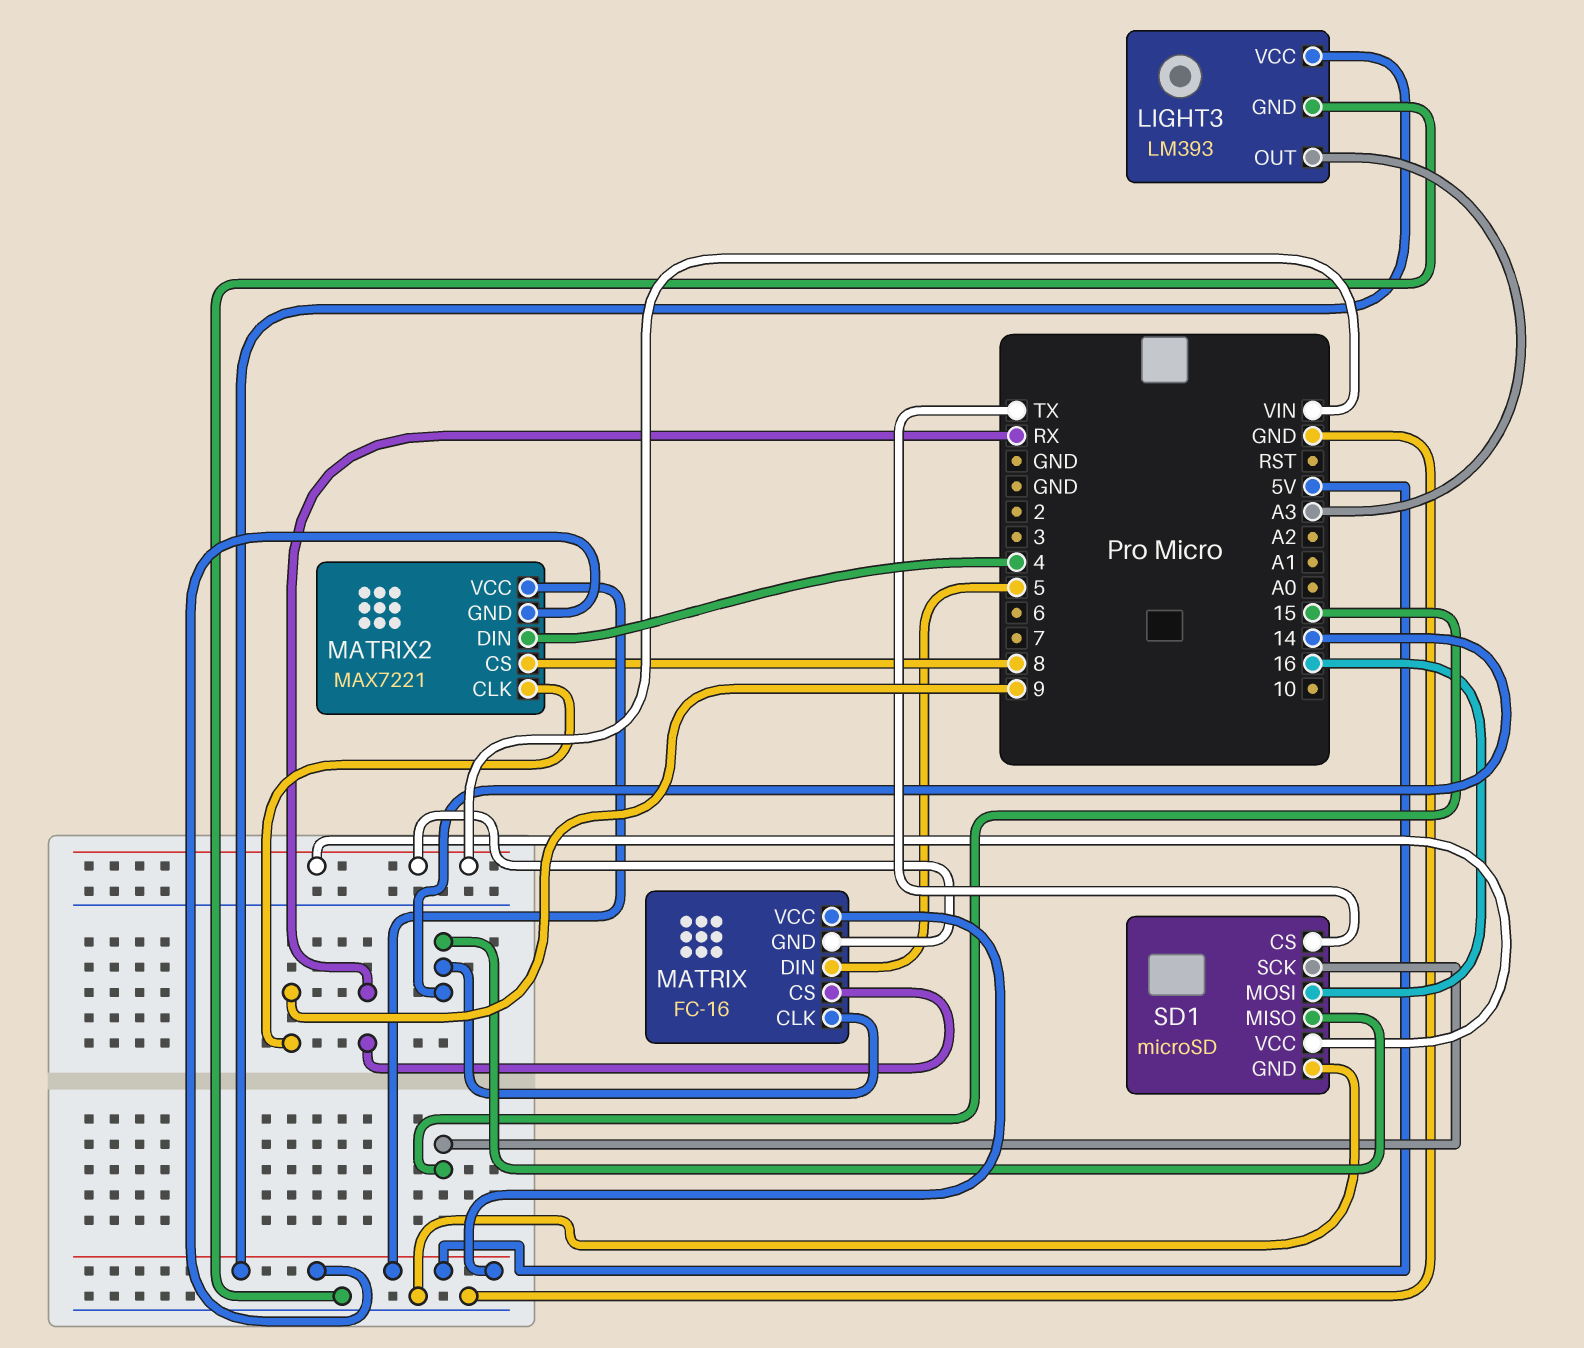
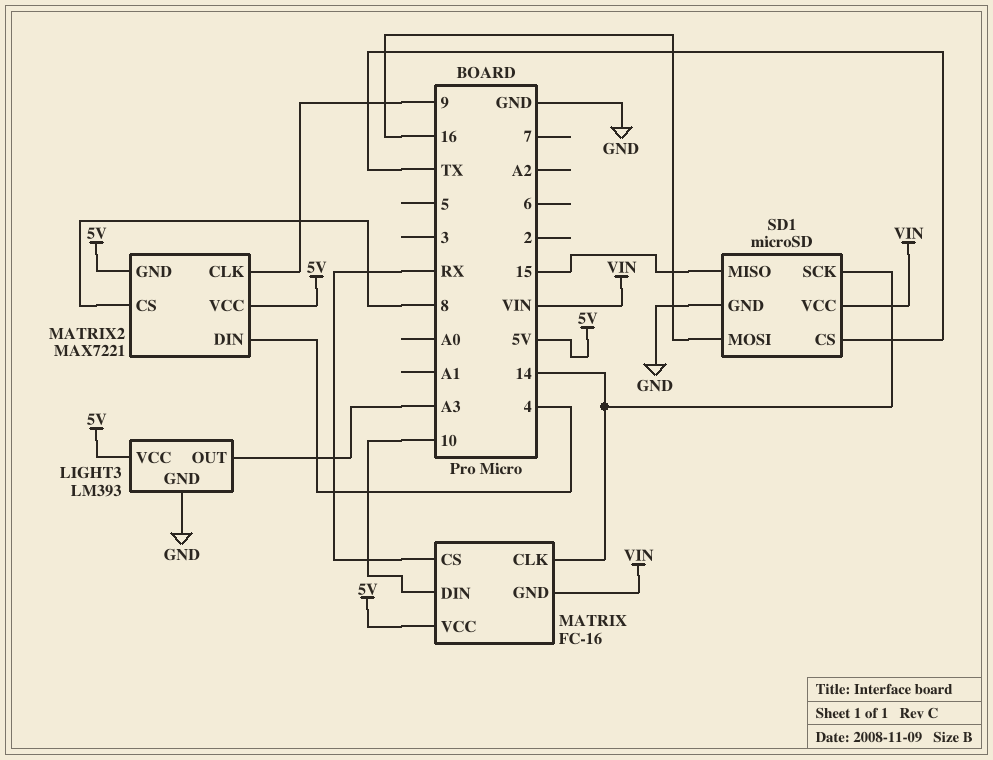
MATRIX pin DIN: 5 -> 10
SD1 pin MISO: 14 -> 15
SD1 pin SCK: 15 -> 14

